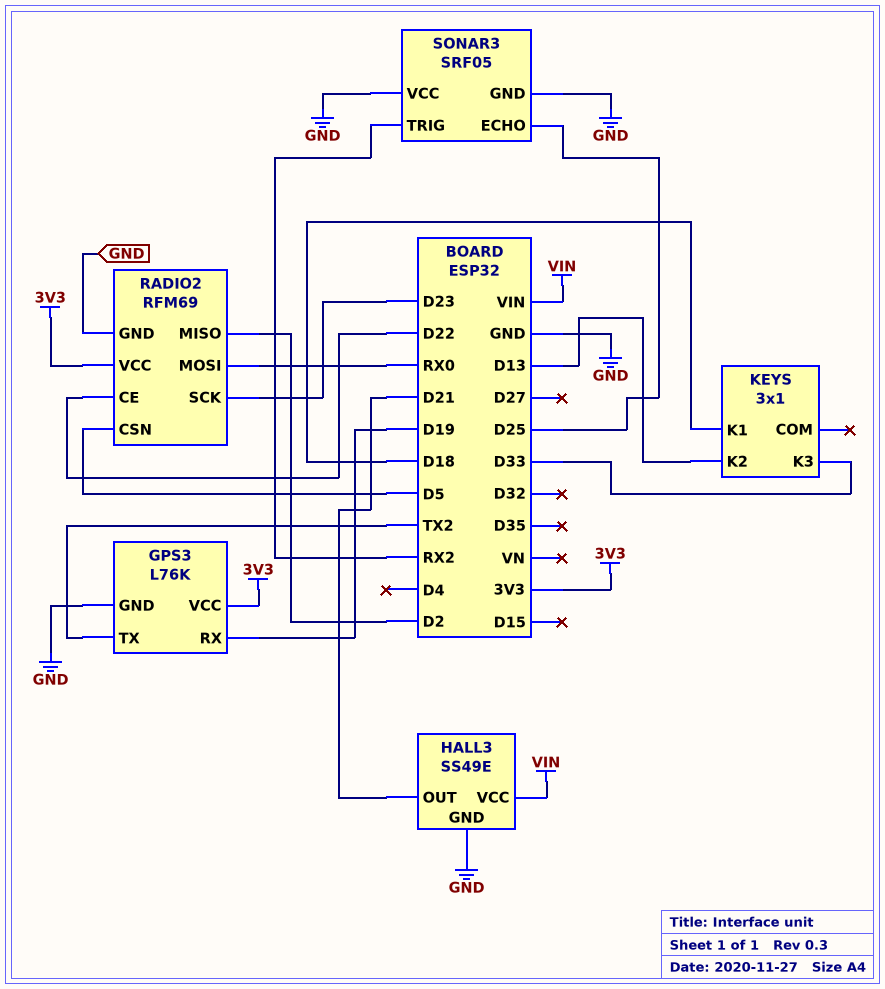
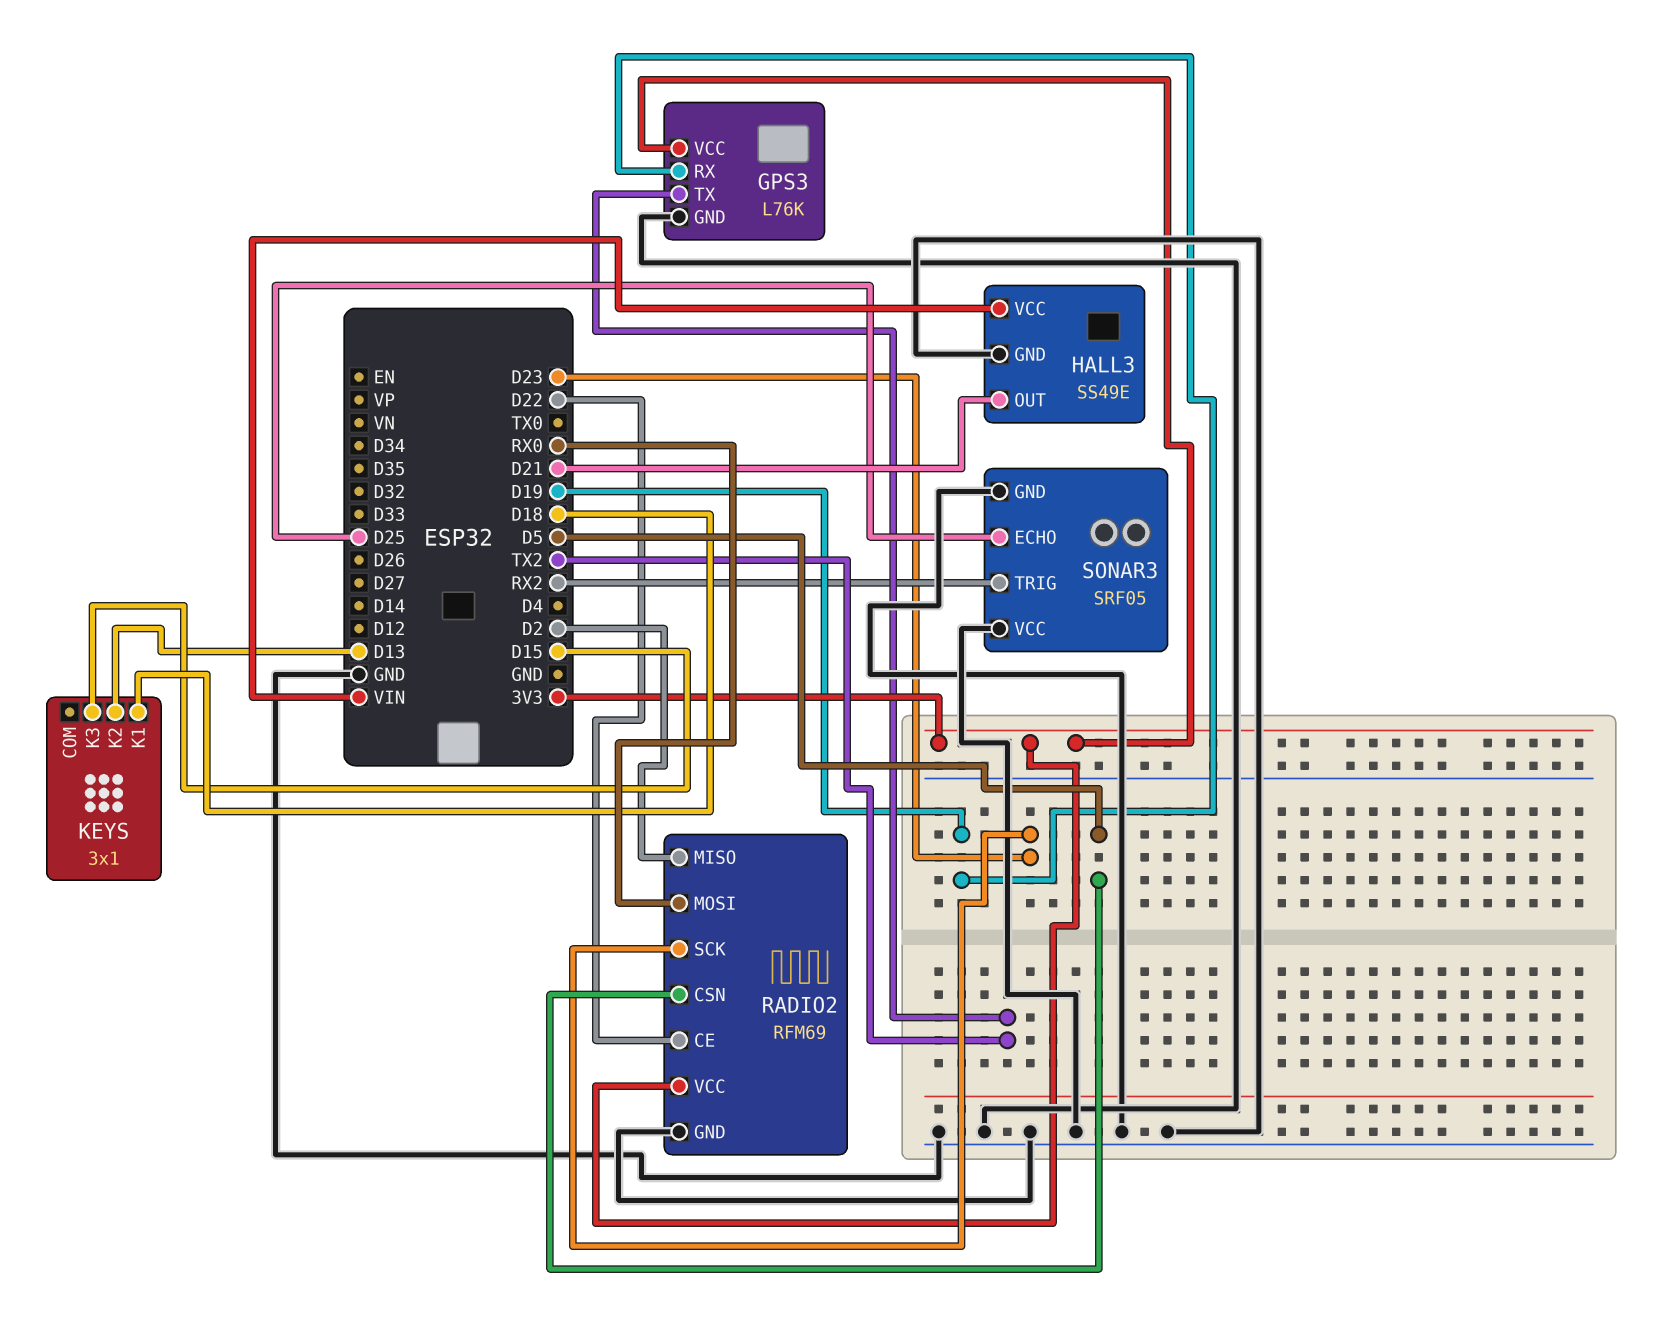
KEYS pin K3: D33 -> D15

